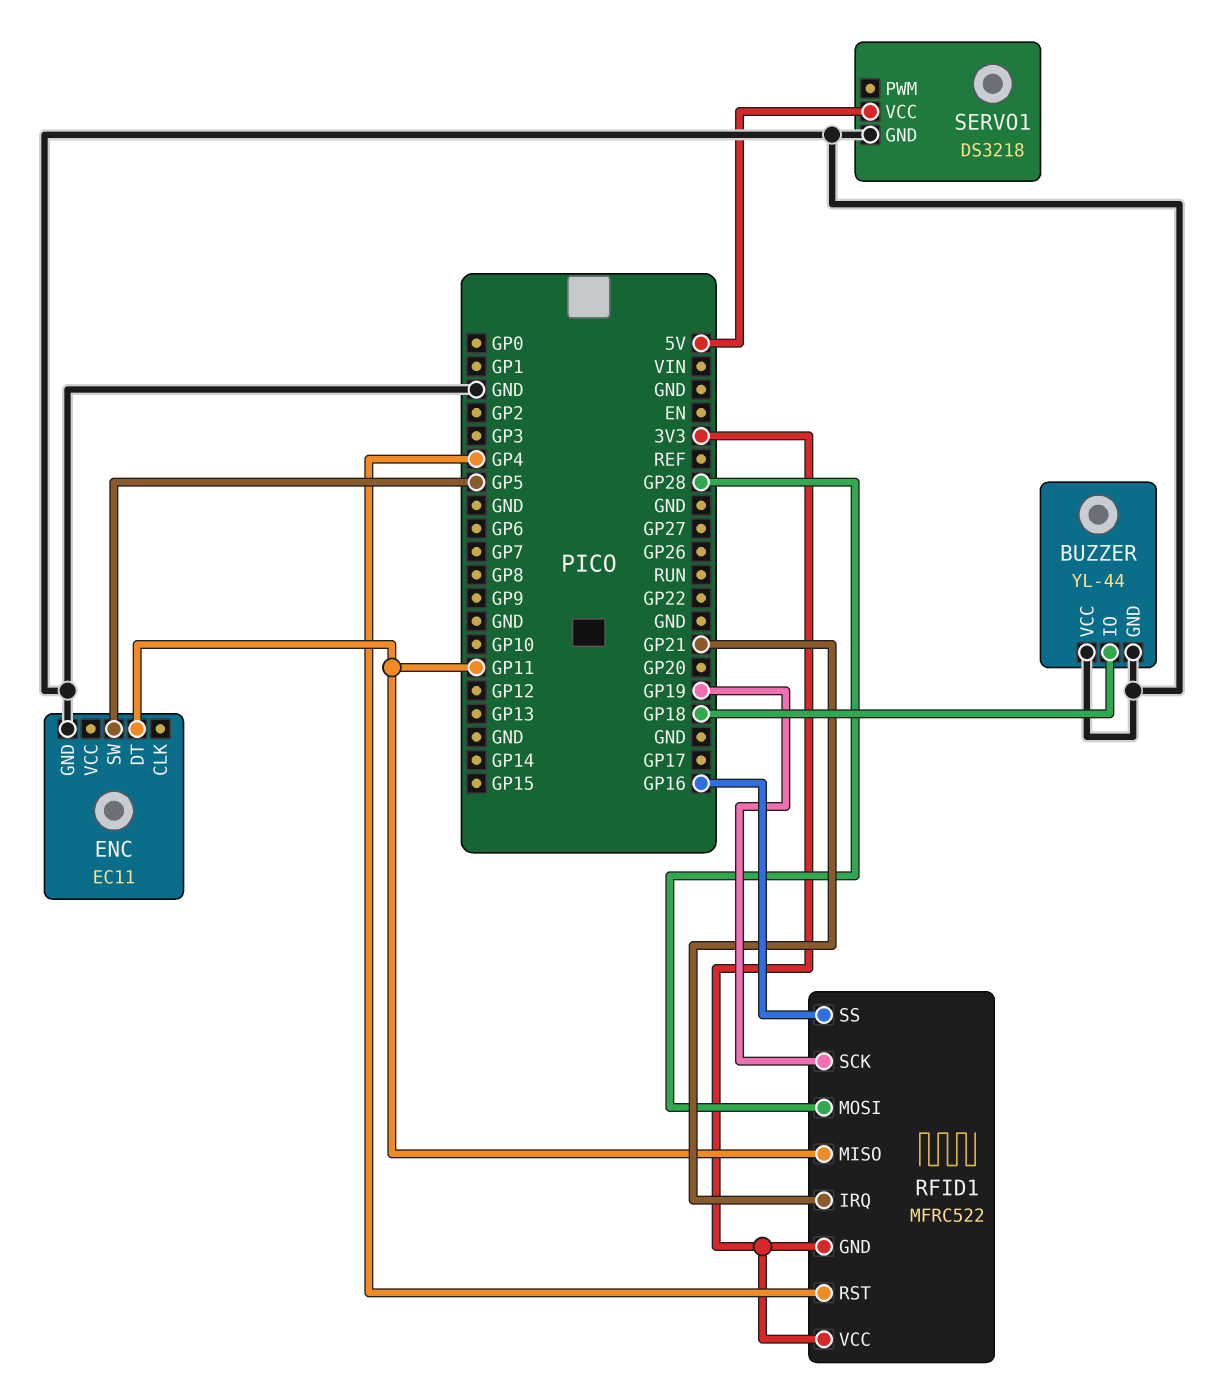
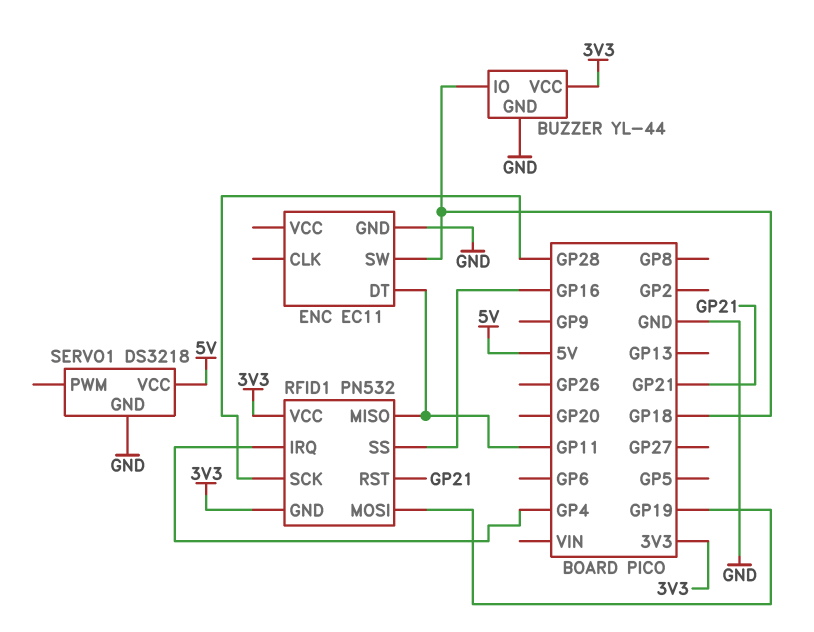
BUZZER pin VCC: GND -> 3V3
ENC pin SW: GP5 -> GP18
RFID1: MFRC522 -> PN532
RFID1 pin IRQ: GP21 -> GP4
RFID1 pin MOSI: GP28 -> GP19
RFID1 pin RST: GP4 -> GP21
RFID1 pin SCK: GP19 -> GP28

